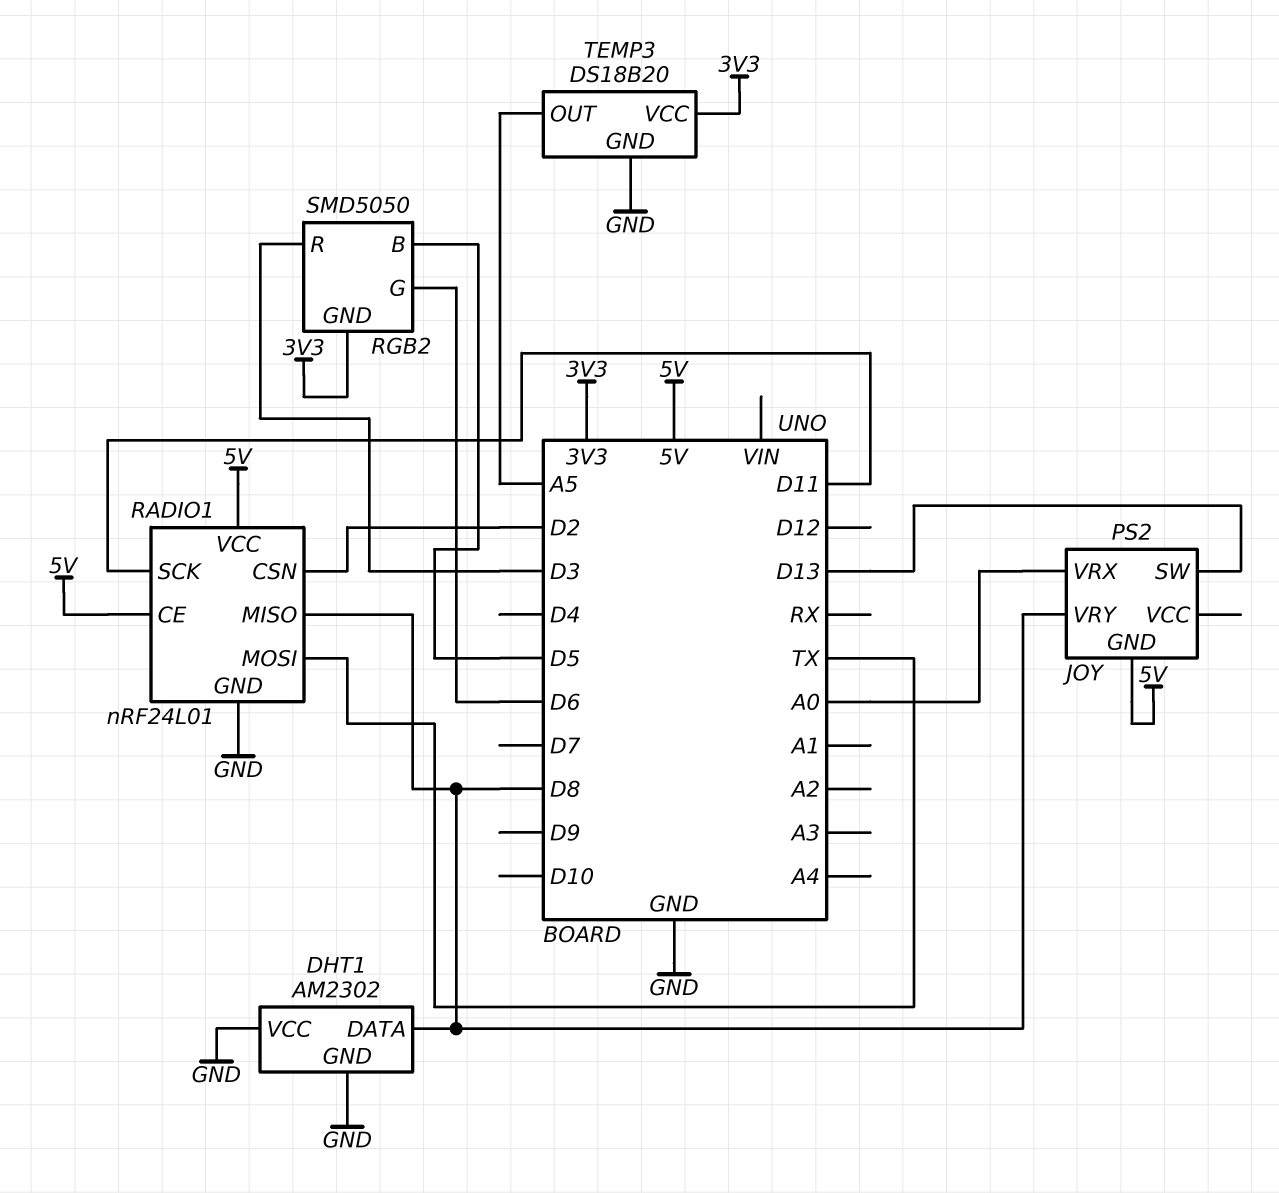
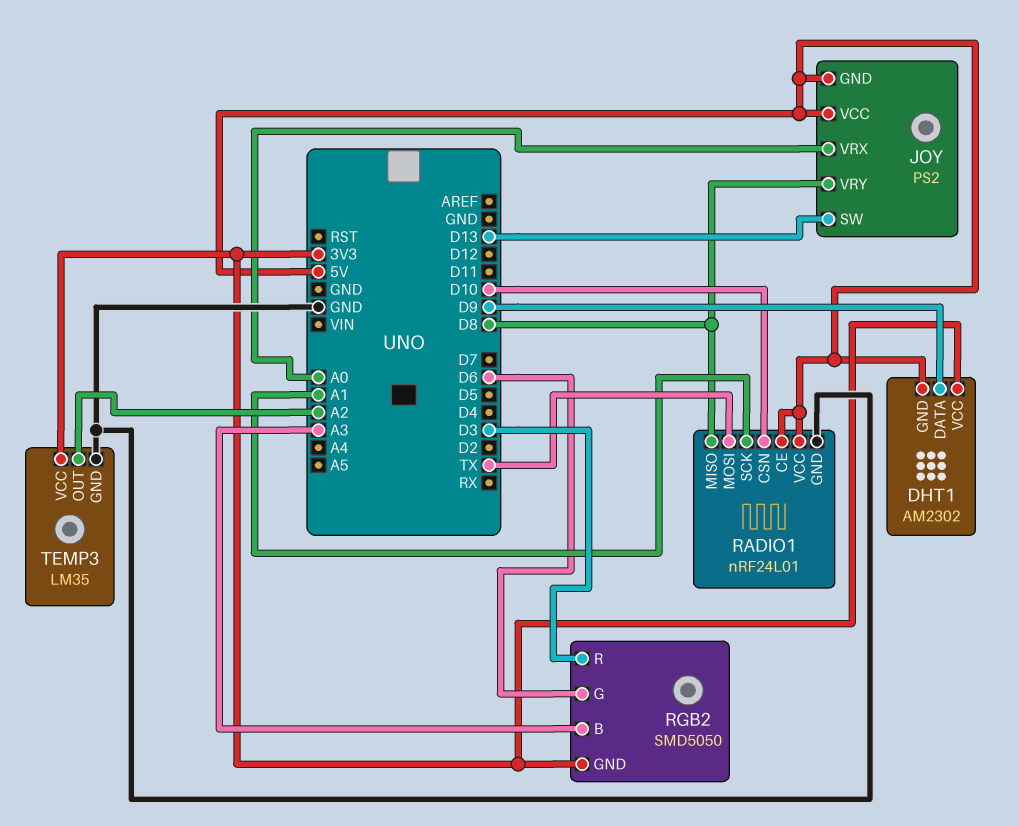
DHT1 pin DATA: D8 -> D9
DHT1 pin GND: GND -> 5V
DHT1 pin VCC: GND -> 3V3
JOY pin VCC: none -> 5V
RADIO1 pin CSN: D2 -> D10
RADIO1 pin SCK: D11 -> A1
RGB2 pin B: D5 -> A3
TEMP3: DS18B20 -> LM35
TEMP3 pin OUT: A5 -> A2

